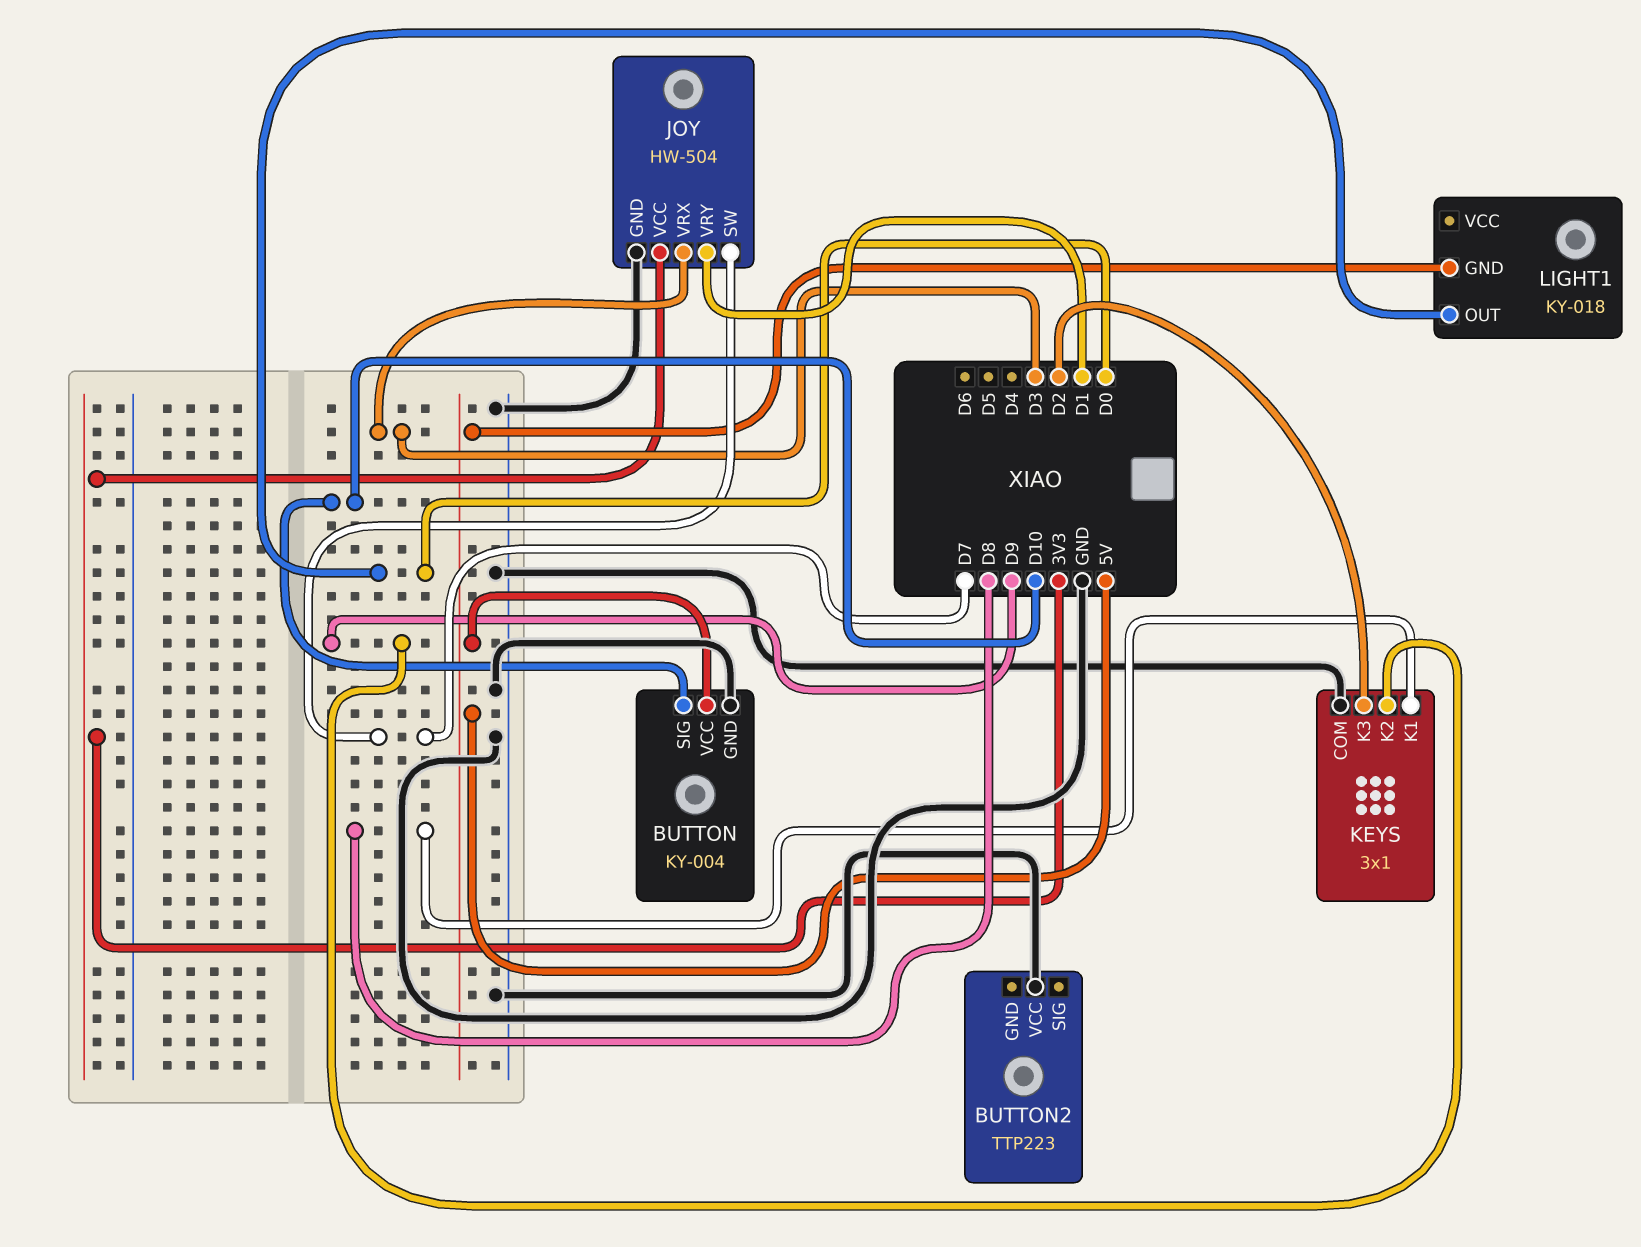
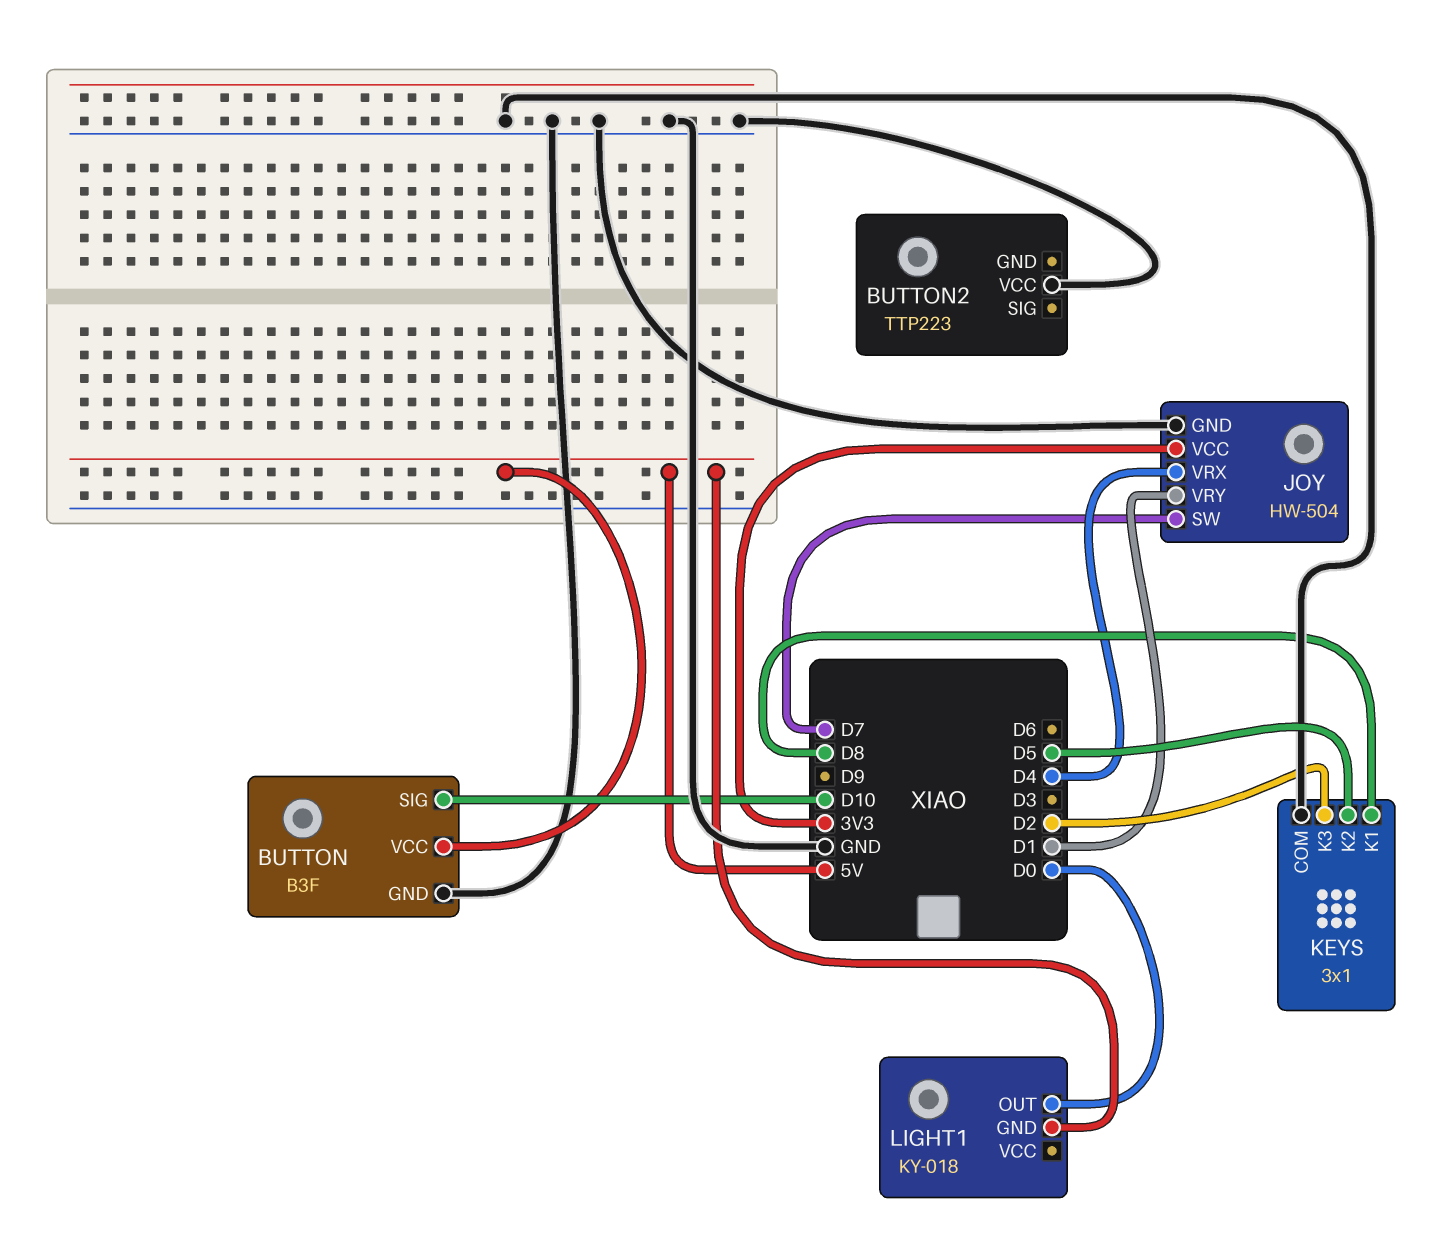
BUTTON: KY-004 -> B3F
JOY pin VRX: D3 -> D4
KEYS pin K2: D9 -> D5

